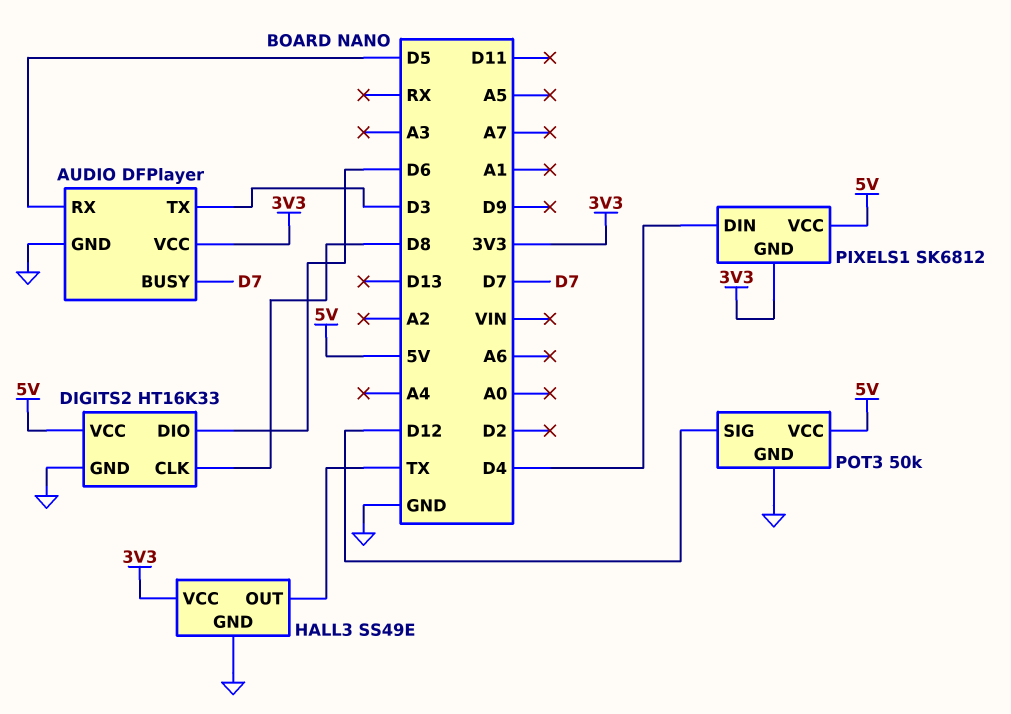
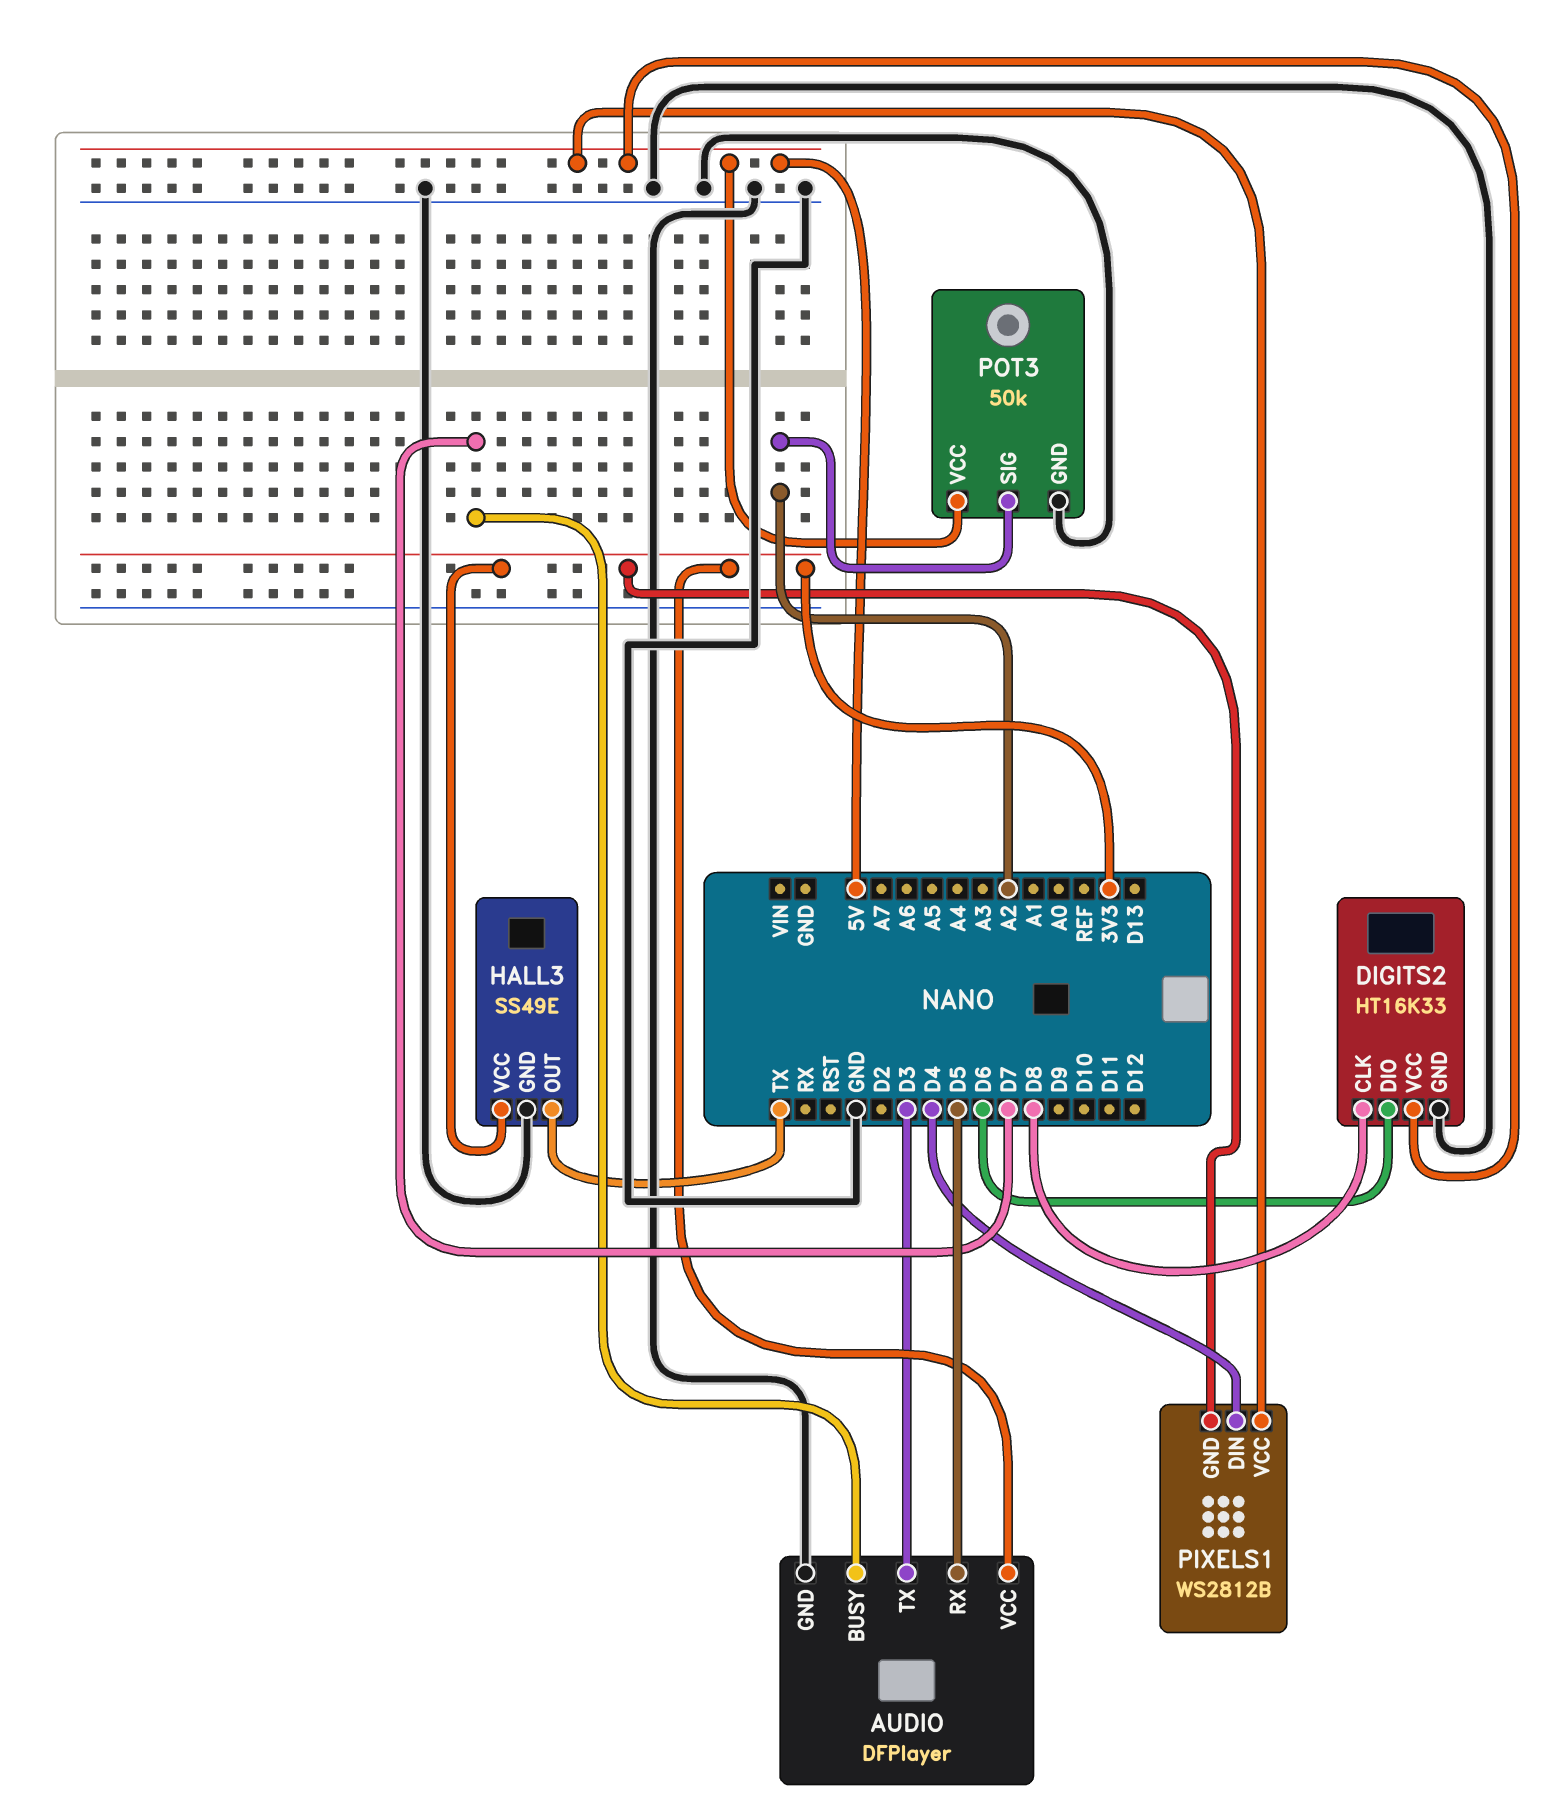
PIXELS1: SK6812 -> WS2812B
POT3 pin SIG: D12 -> A2

